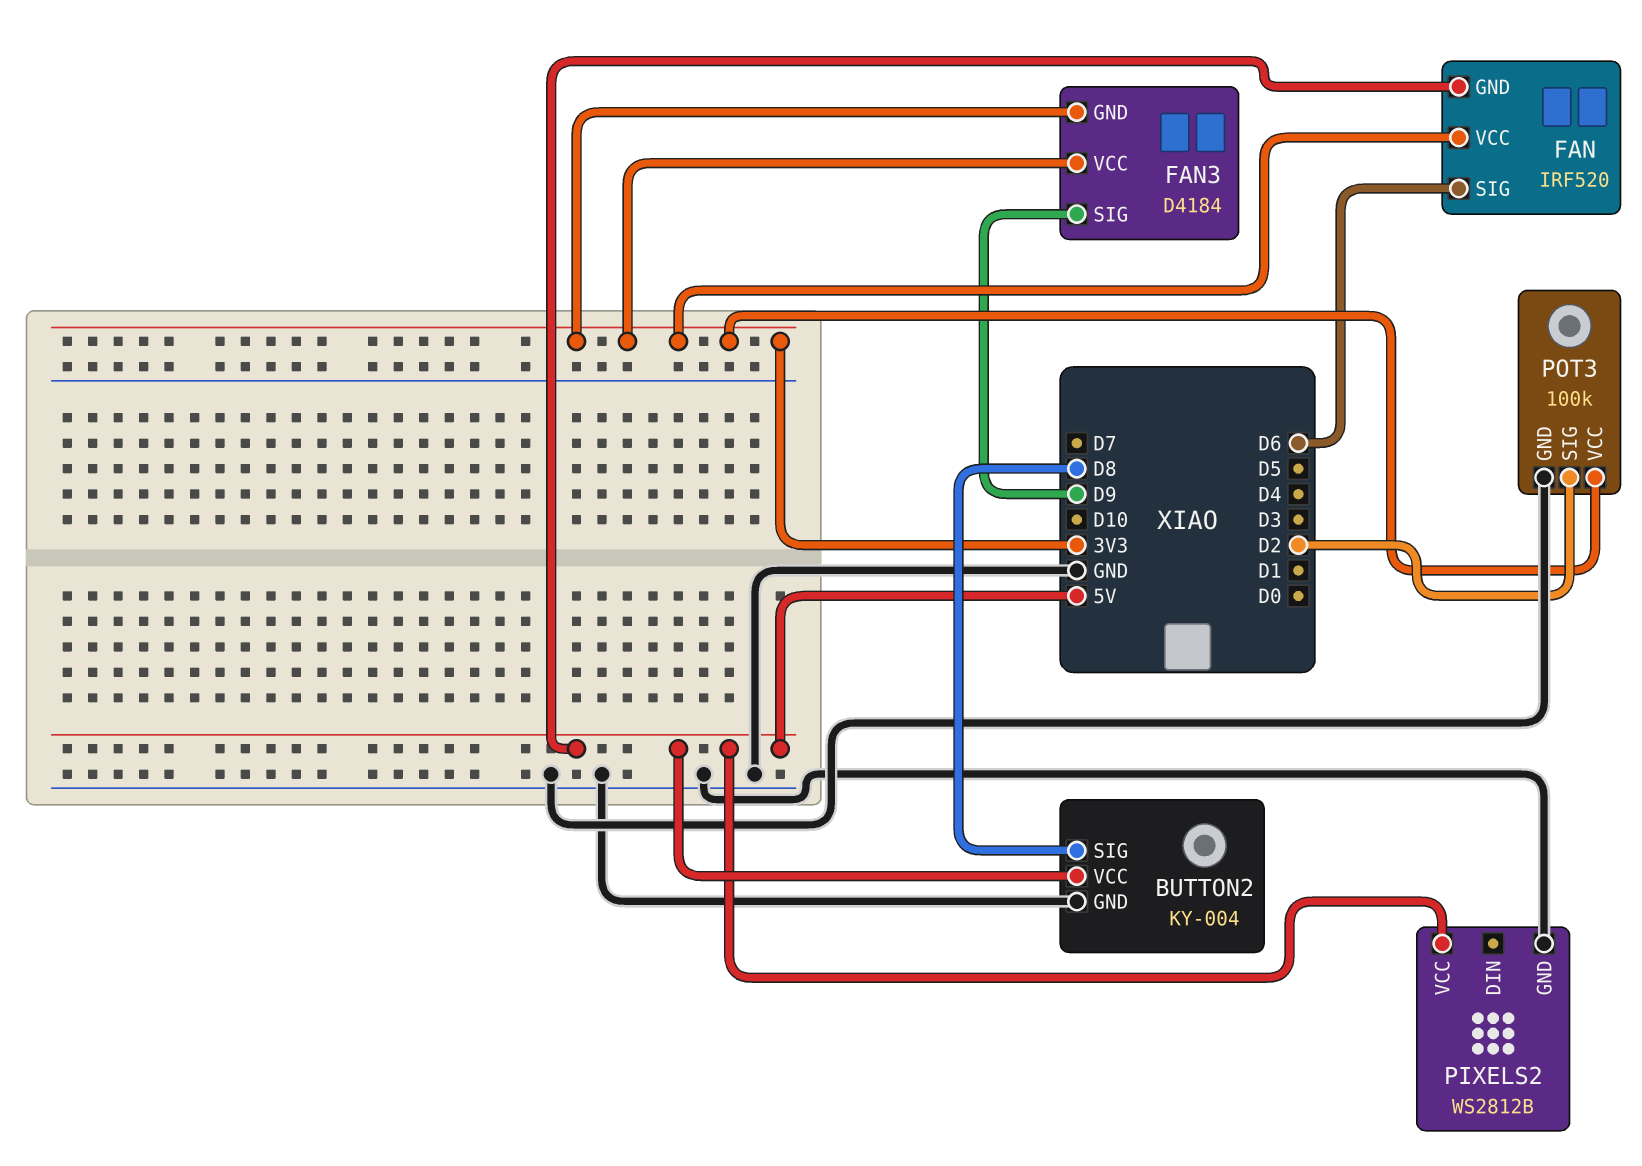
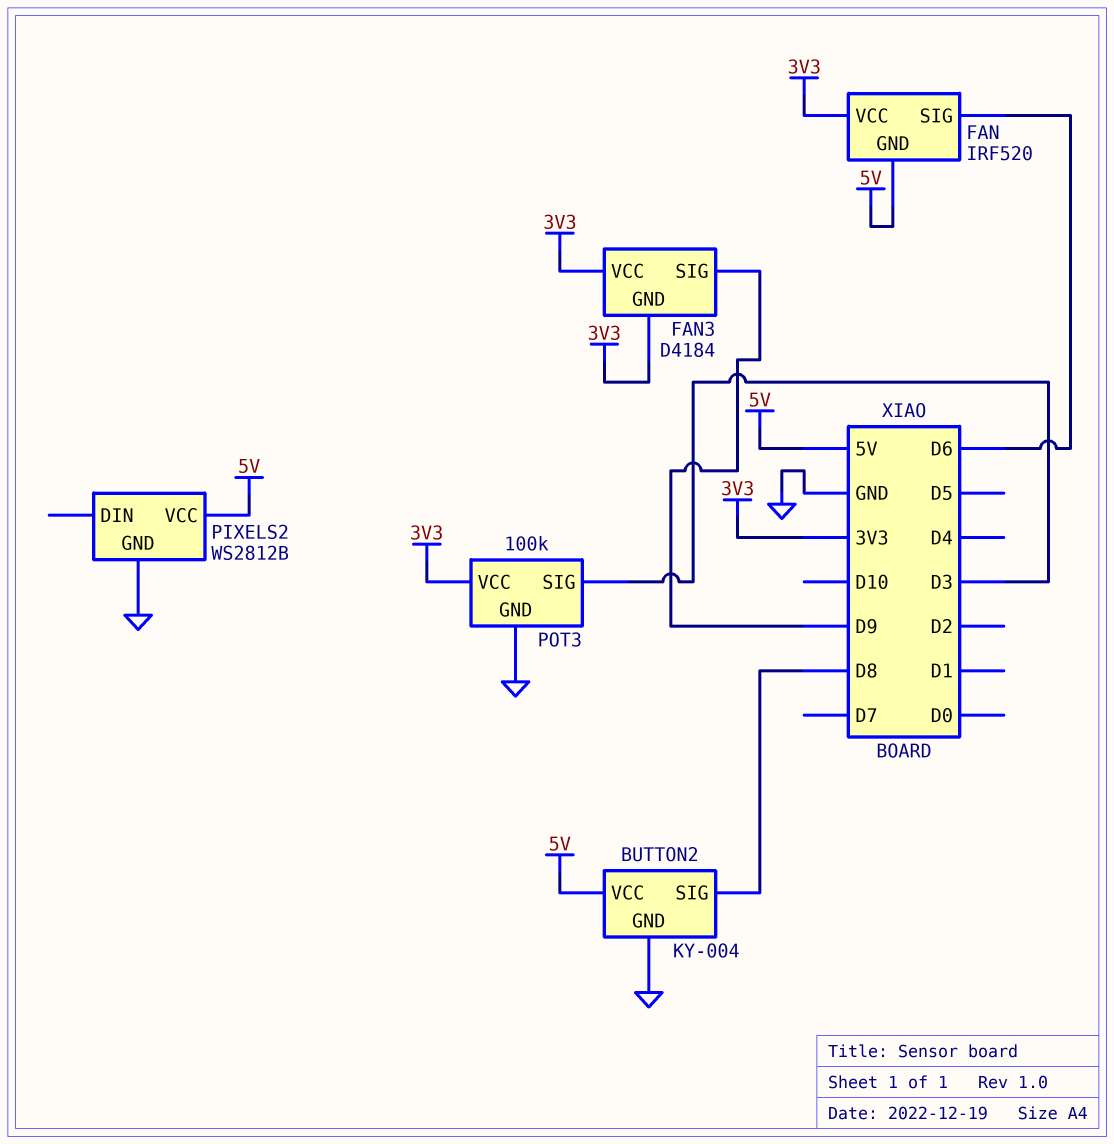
POT3 pin SIG: D2 -> D3

